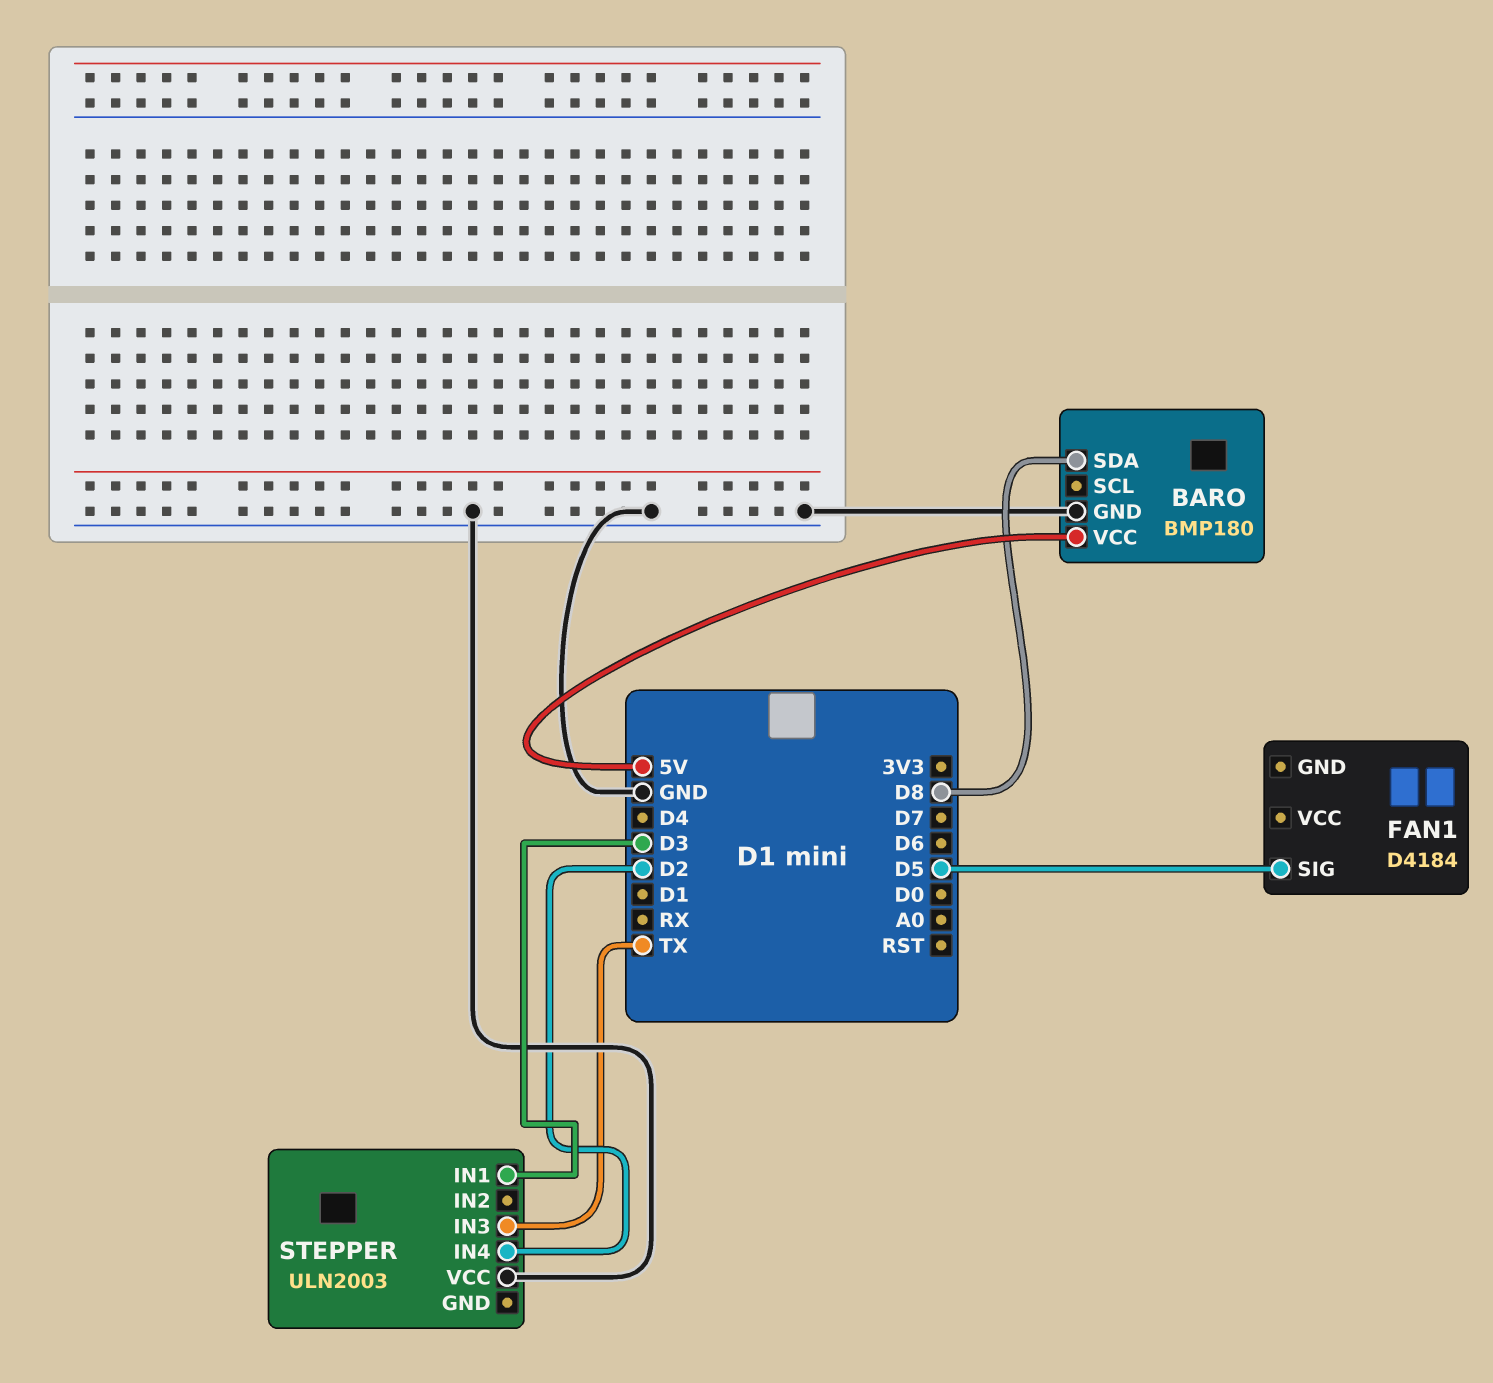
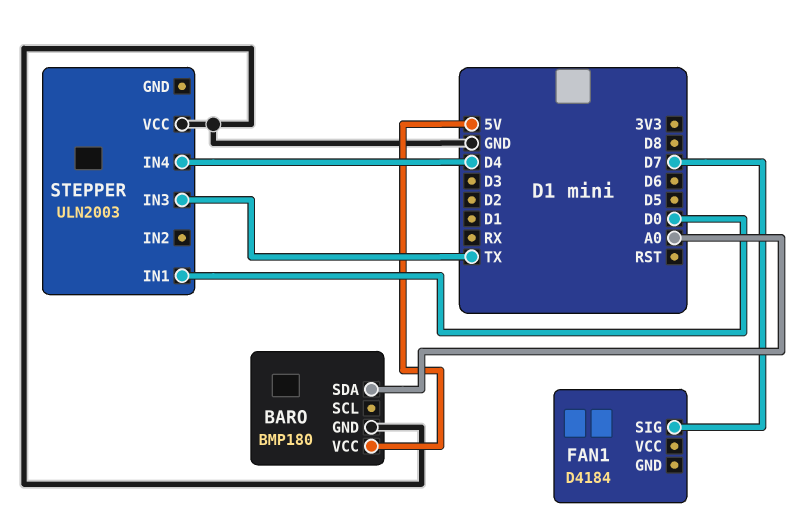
BARO pin SDA: D8 -> A0
FAN1 pin SIG: D5 -> D7
STEPPER pin IN1: D3 -> D0
STEPPER pin IN4: D2 -> D4

